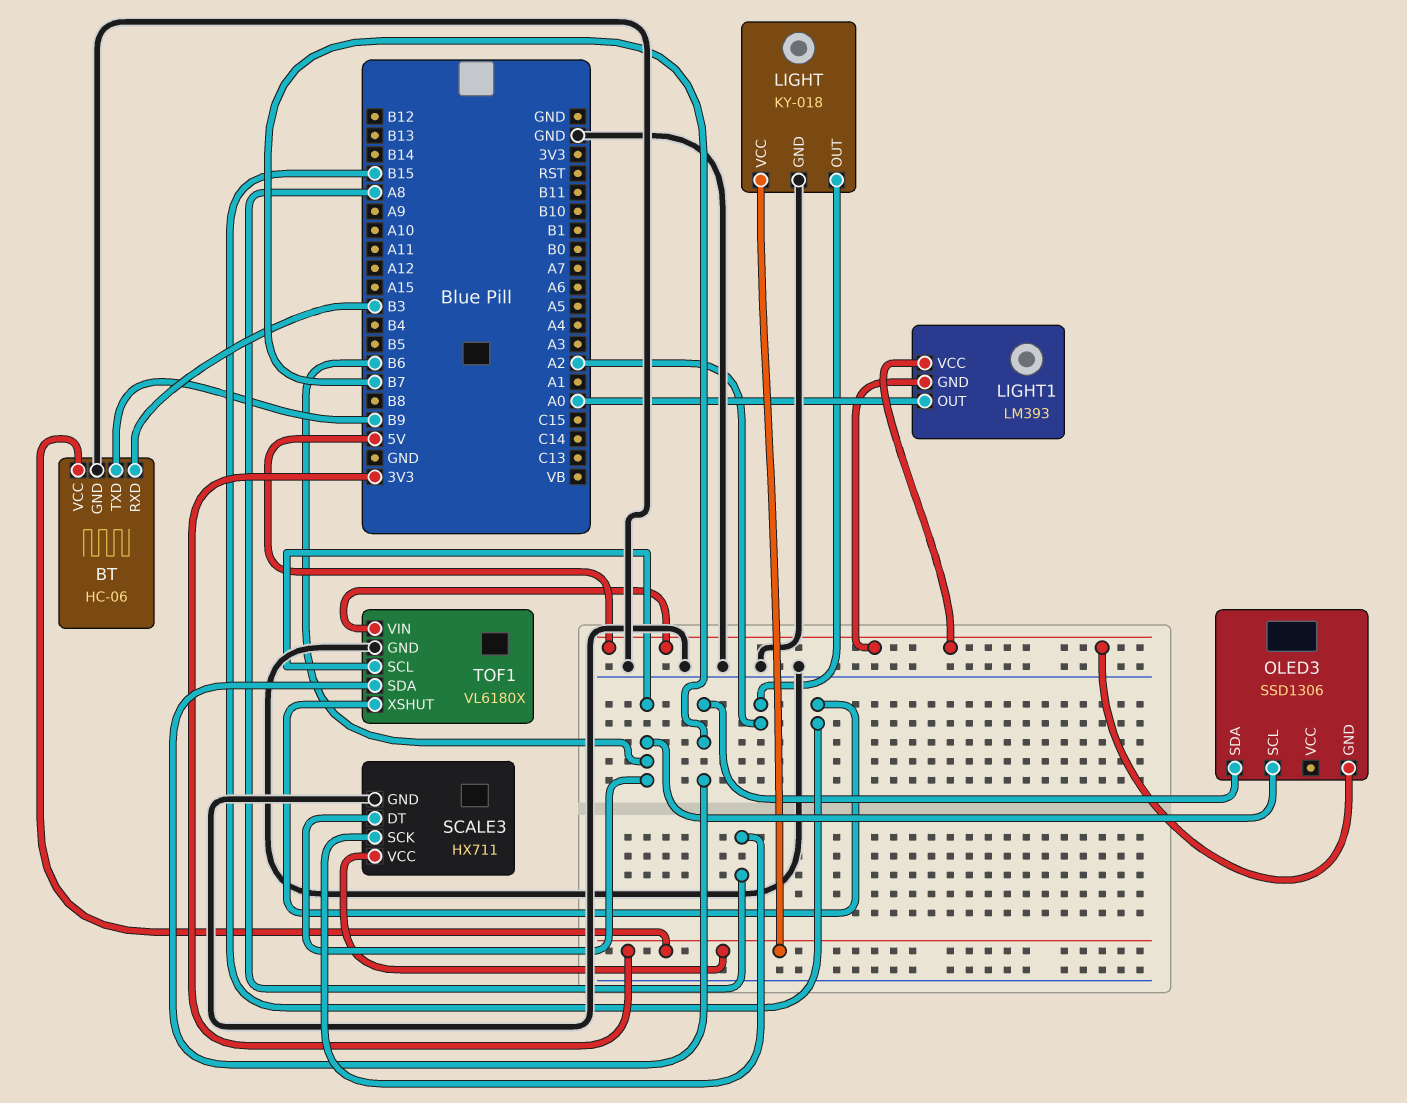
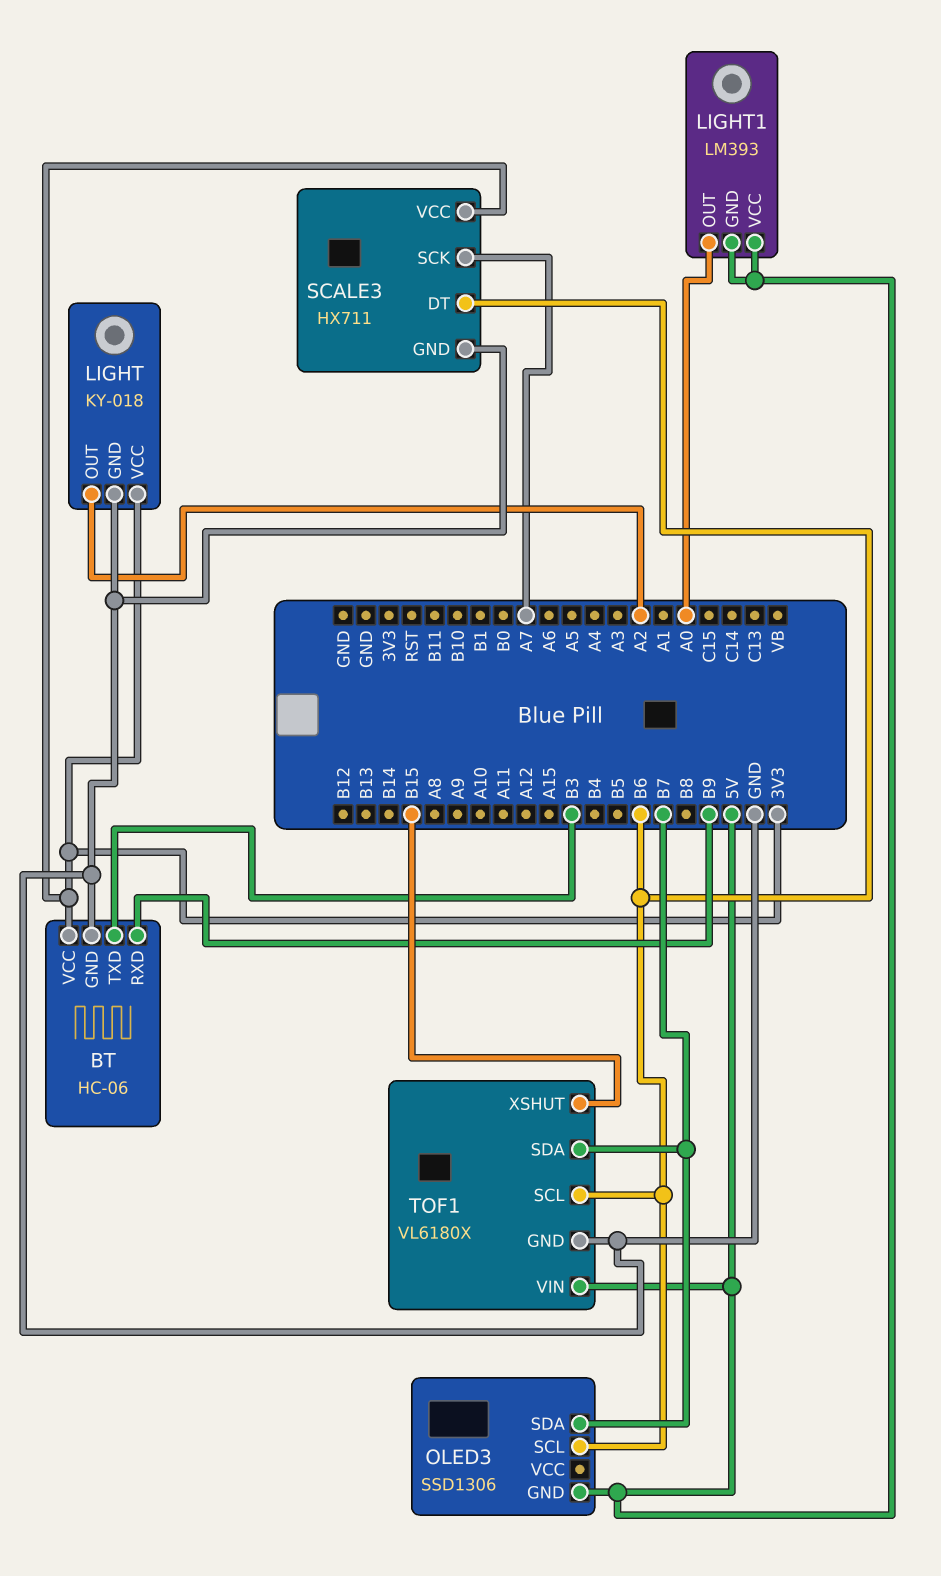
BT pin RXD: B3 -> B9
BT pin TXD: B9 -> B3
SCALE3 pin SCK: A8 -> A7

